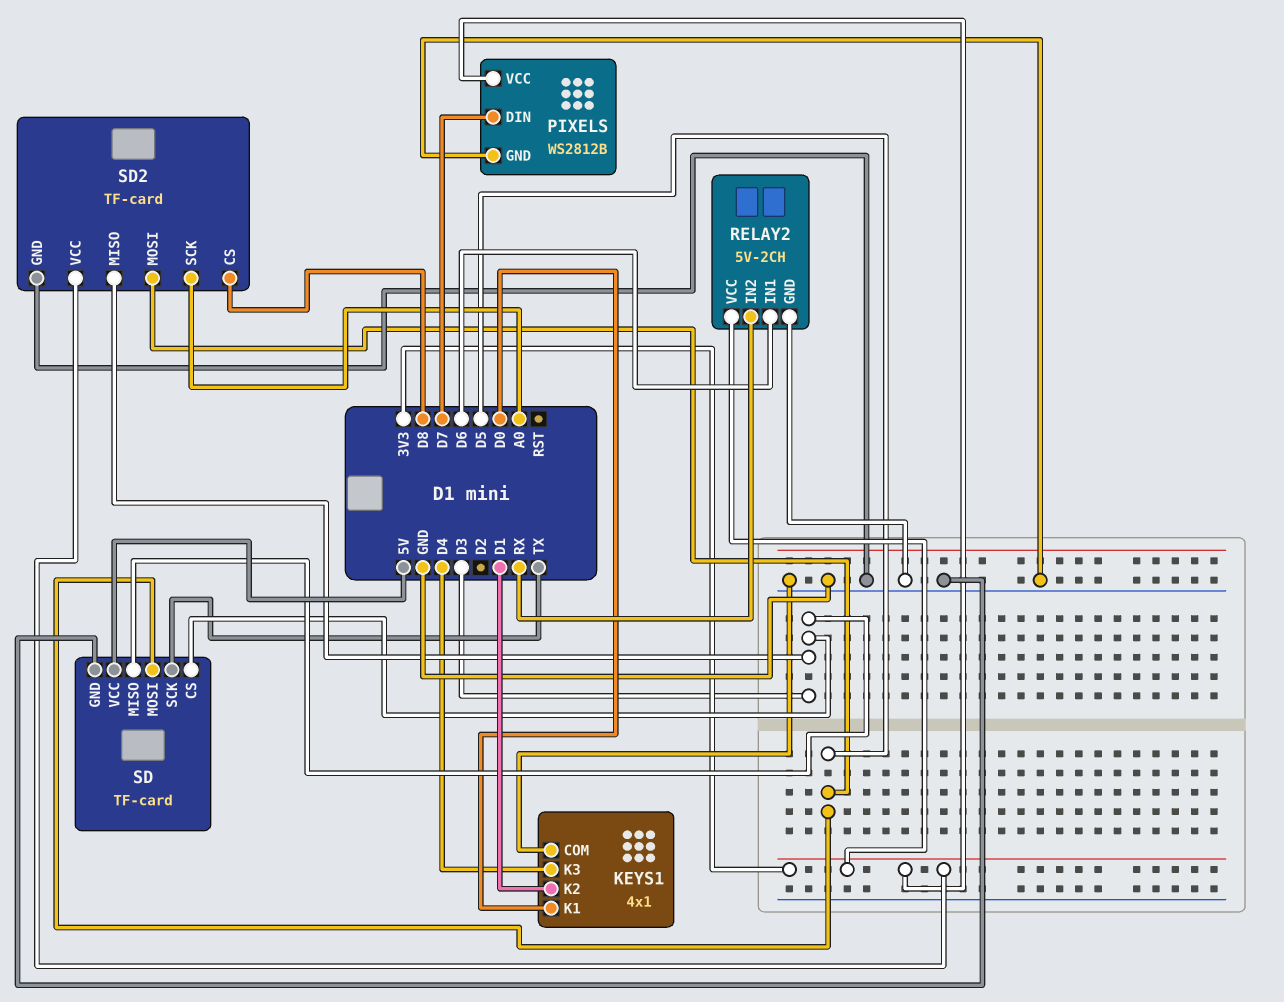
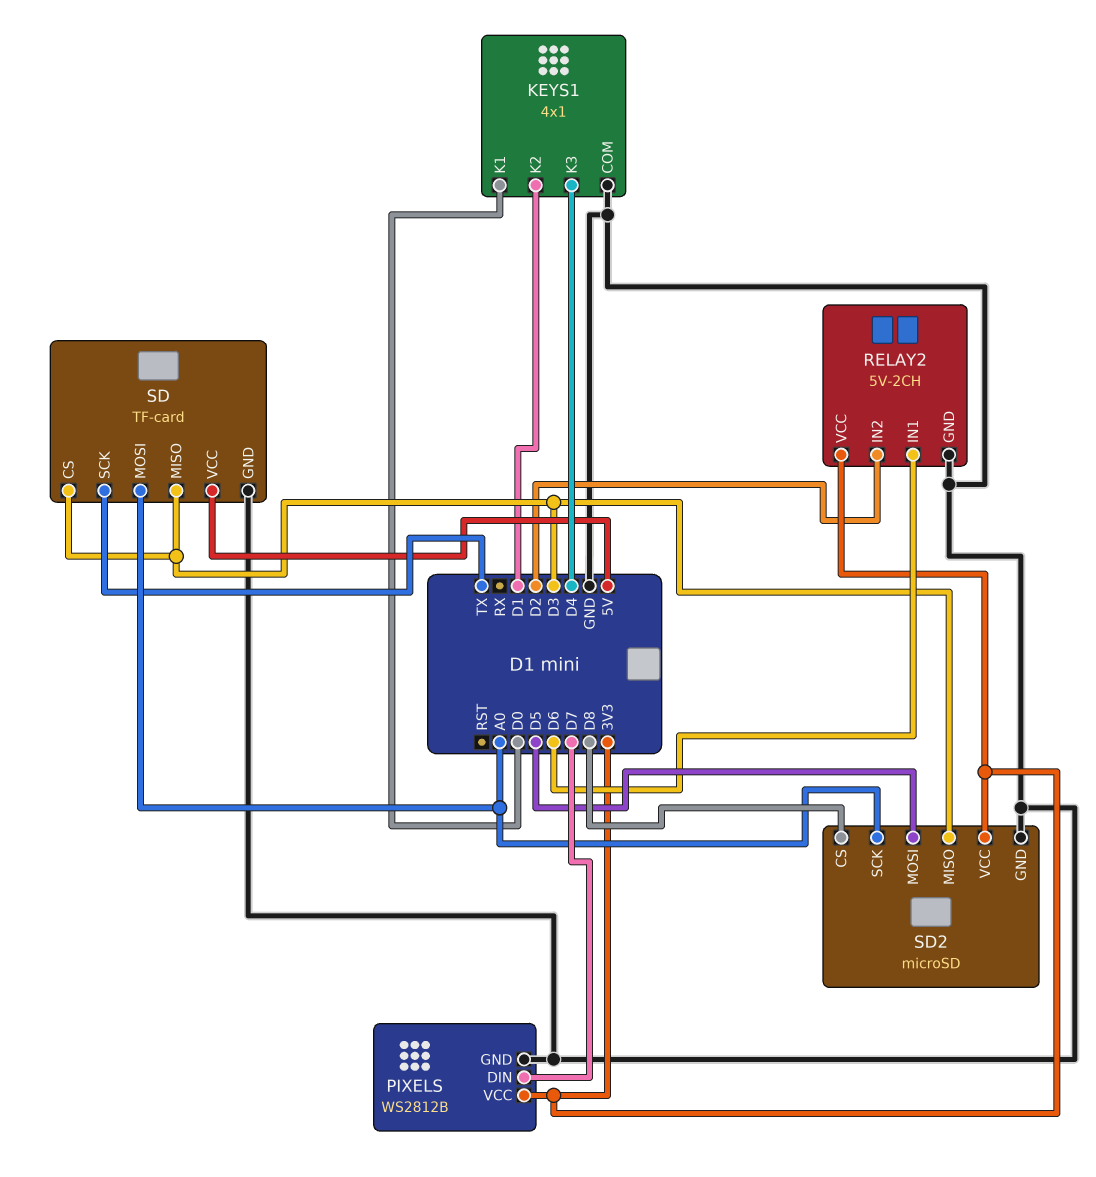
RELAY2 pin IN2: RX -> D2
SD pin MOSI: D5 -> A0
SD2: TF-card -> microSD

